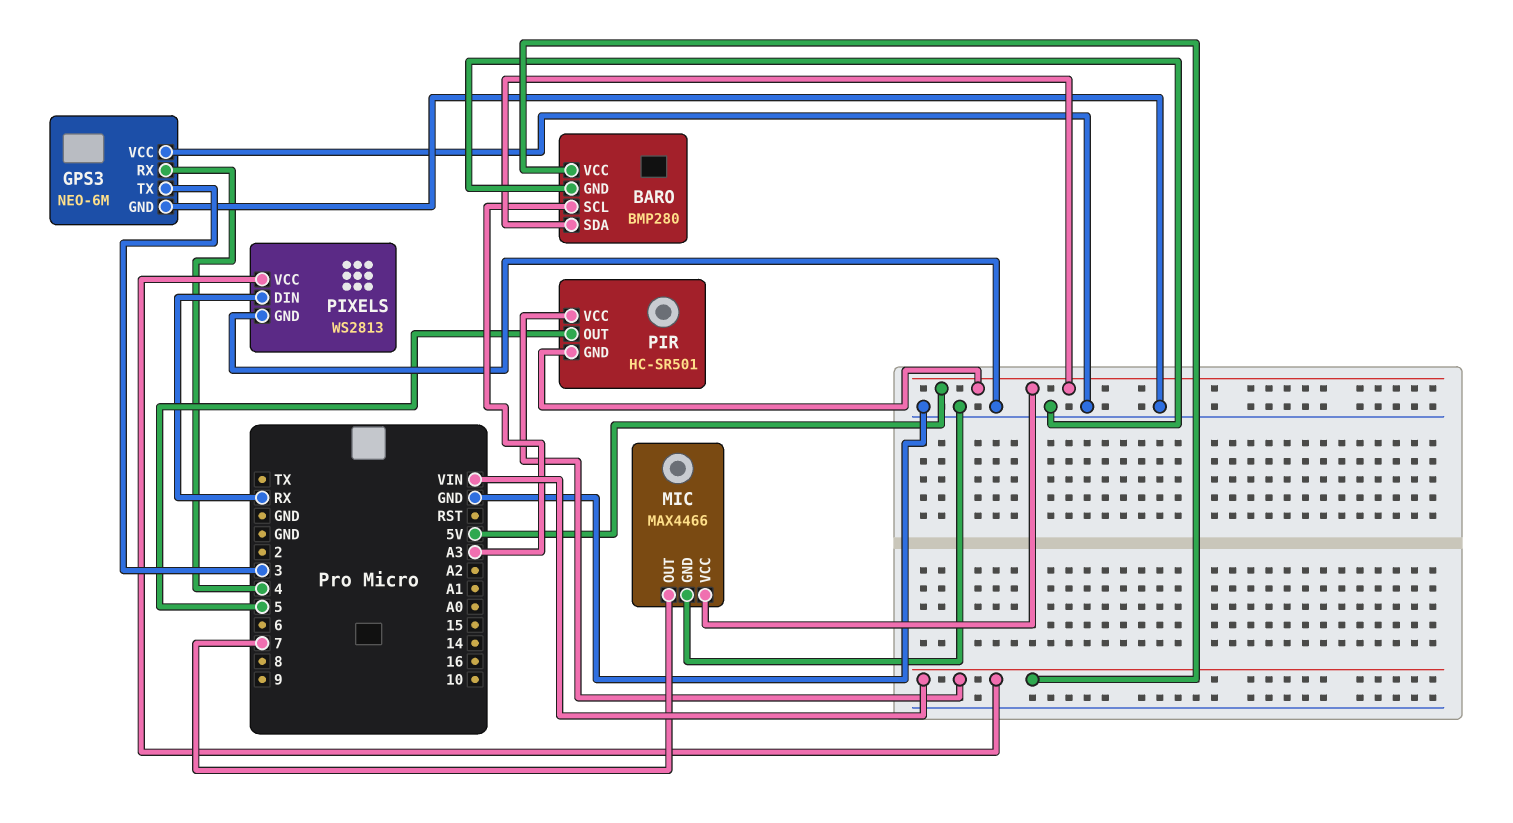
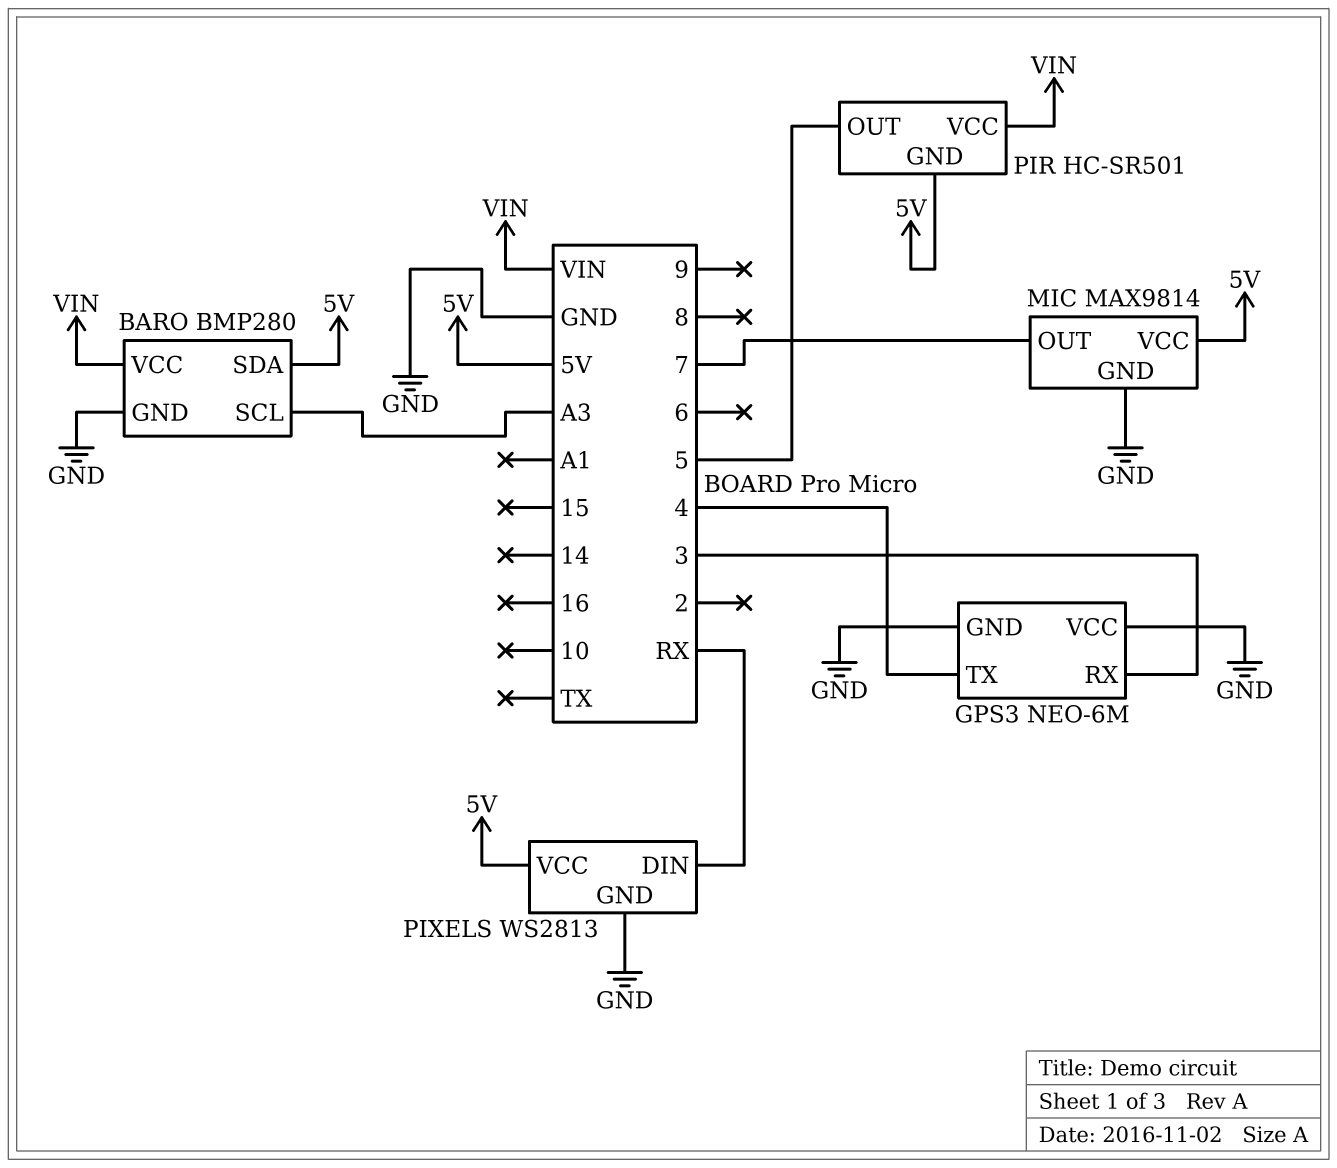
GPS3 pin RX: 4 -> 3
GPS3 pin TX: 3 -> 4
MIC: MAX4466 -> MAX9814
PIXELS pin VCC: VIN -> 5V

